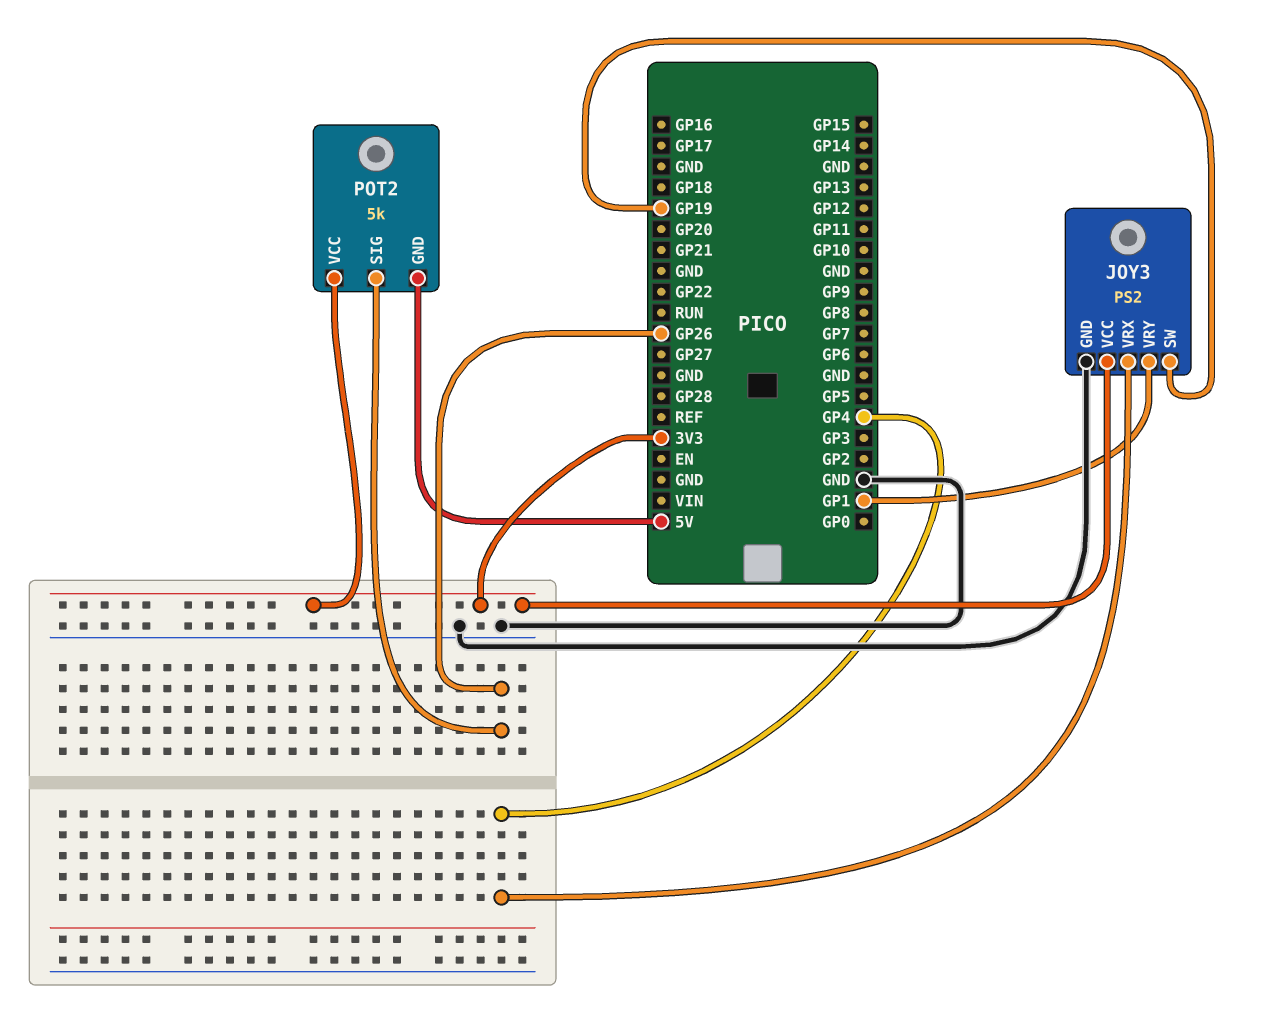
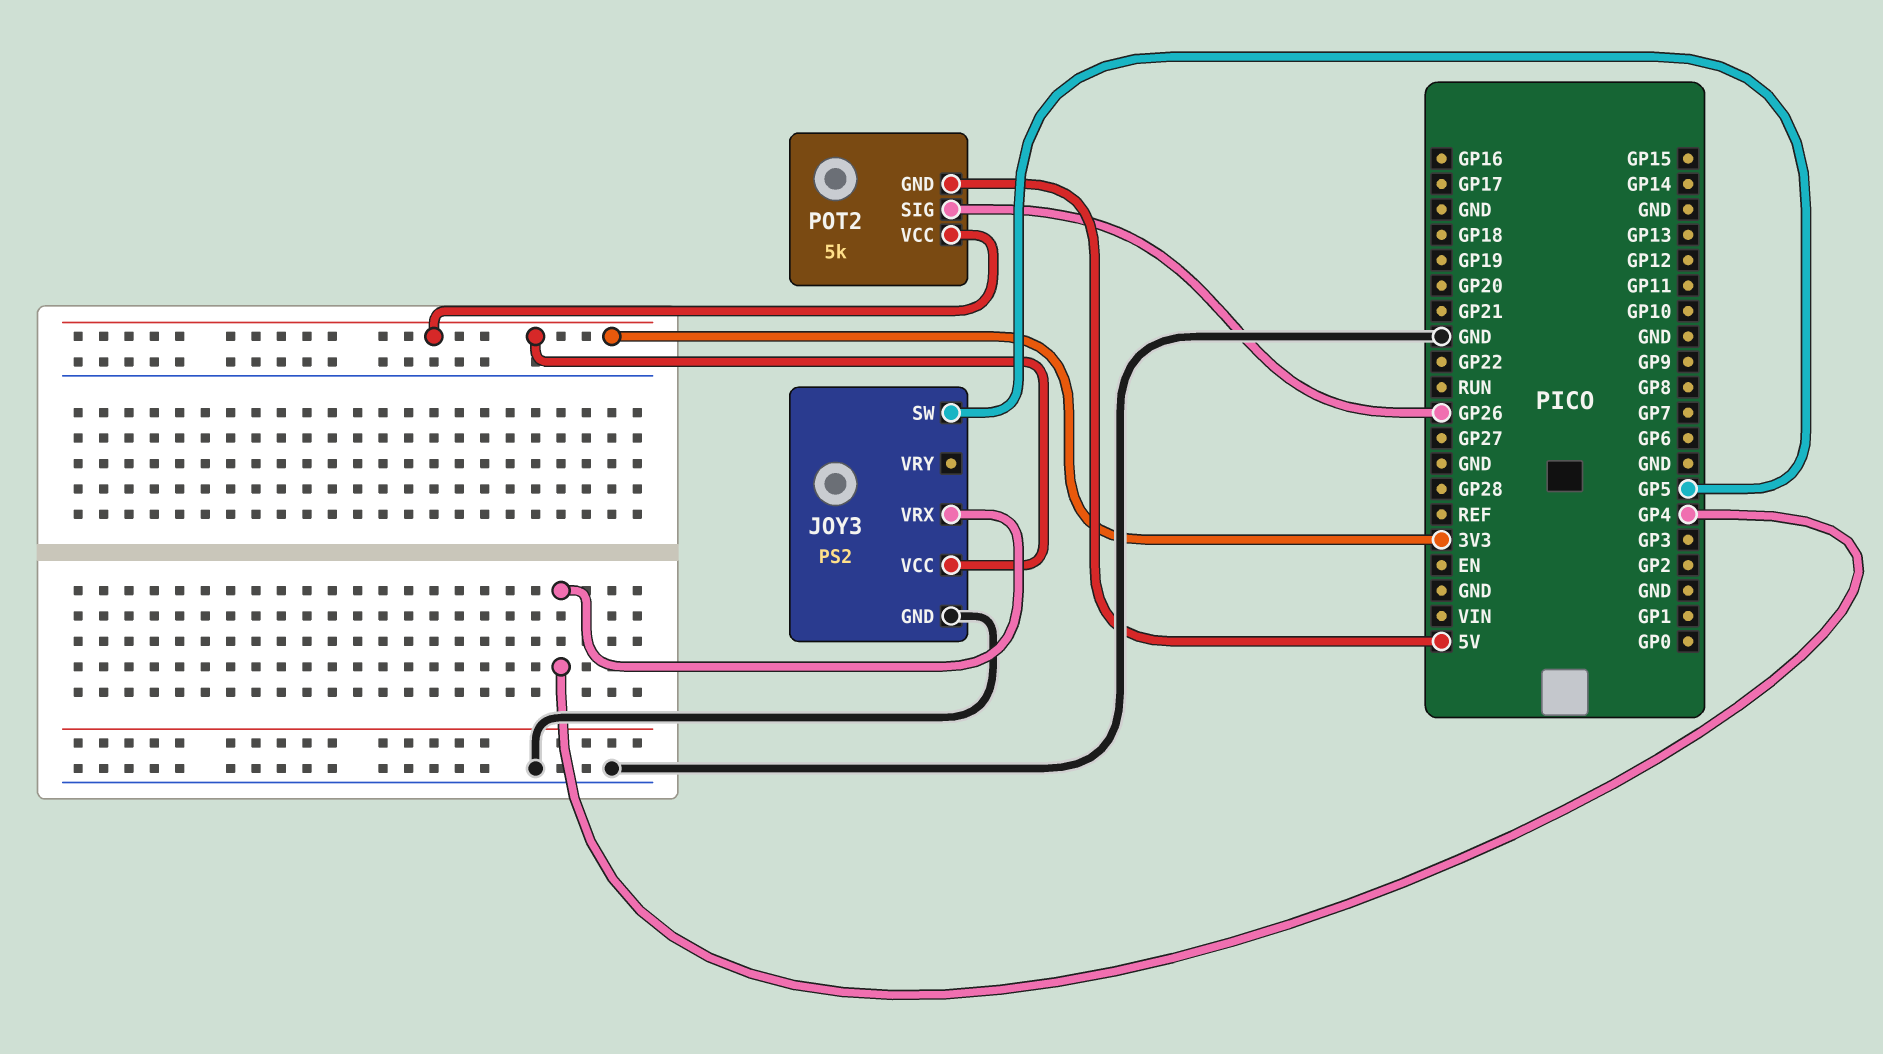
JOY3 pin SW: GP19 -> GP5
JOY3 pin VRY: GP1 -> none

